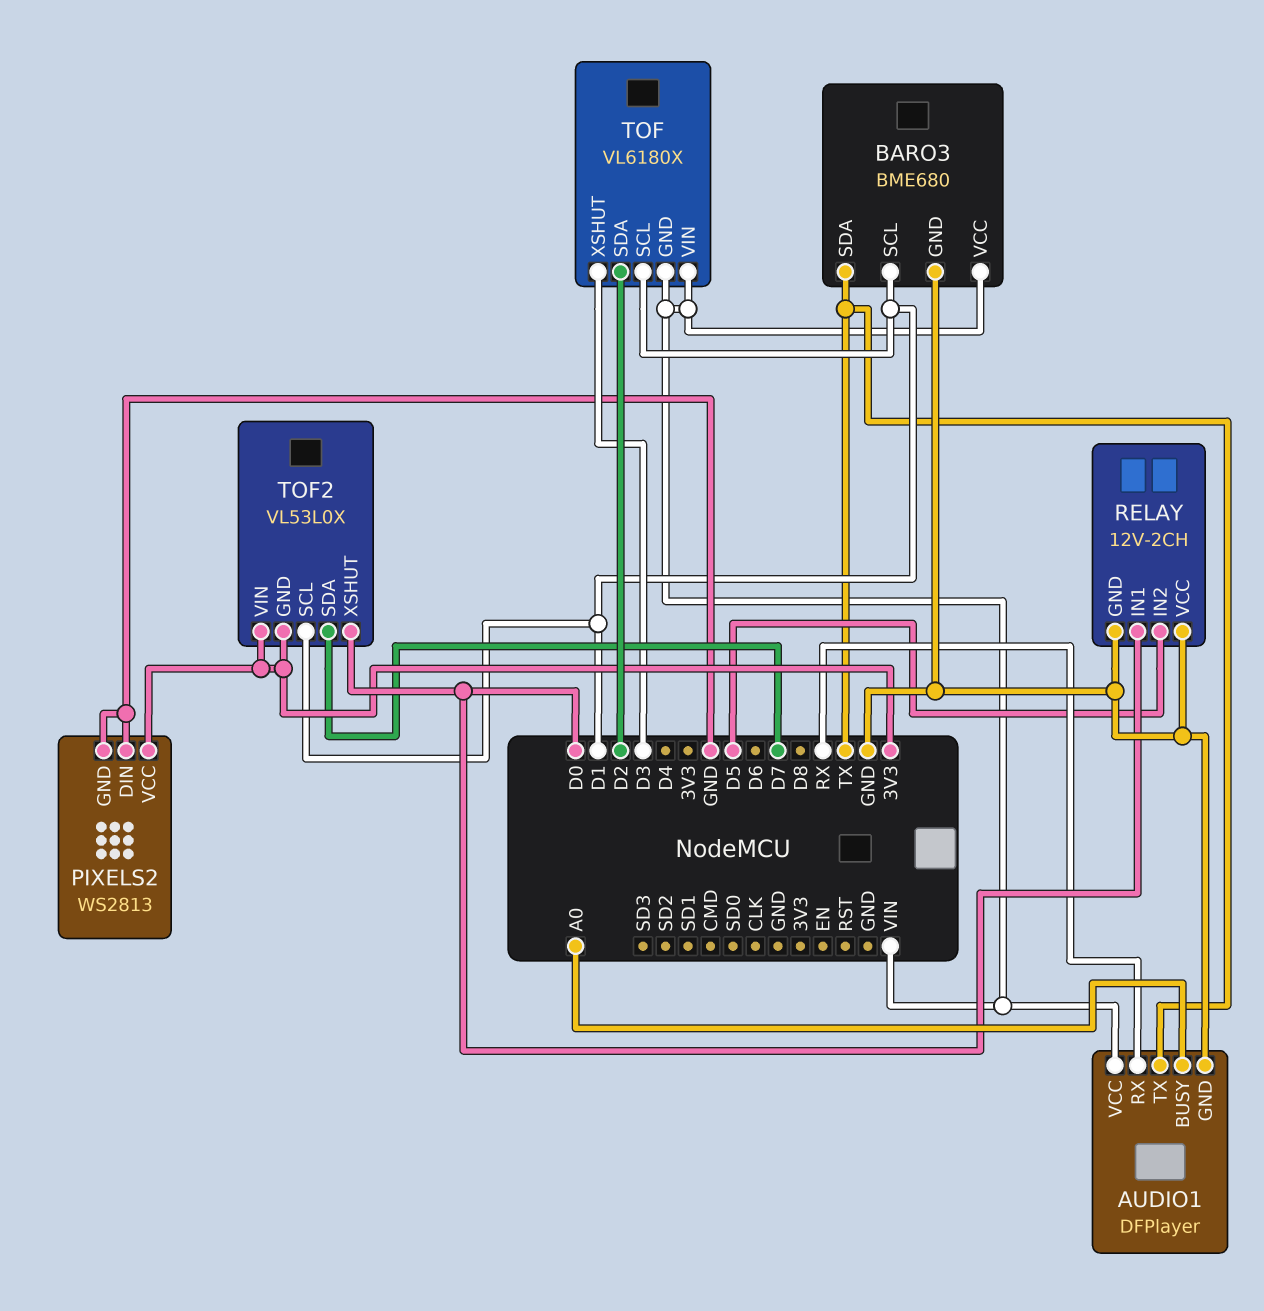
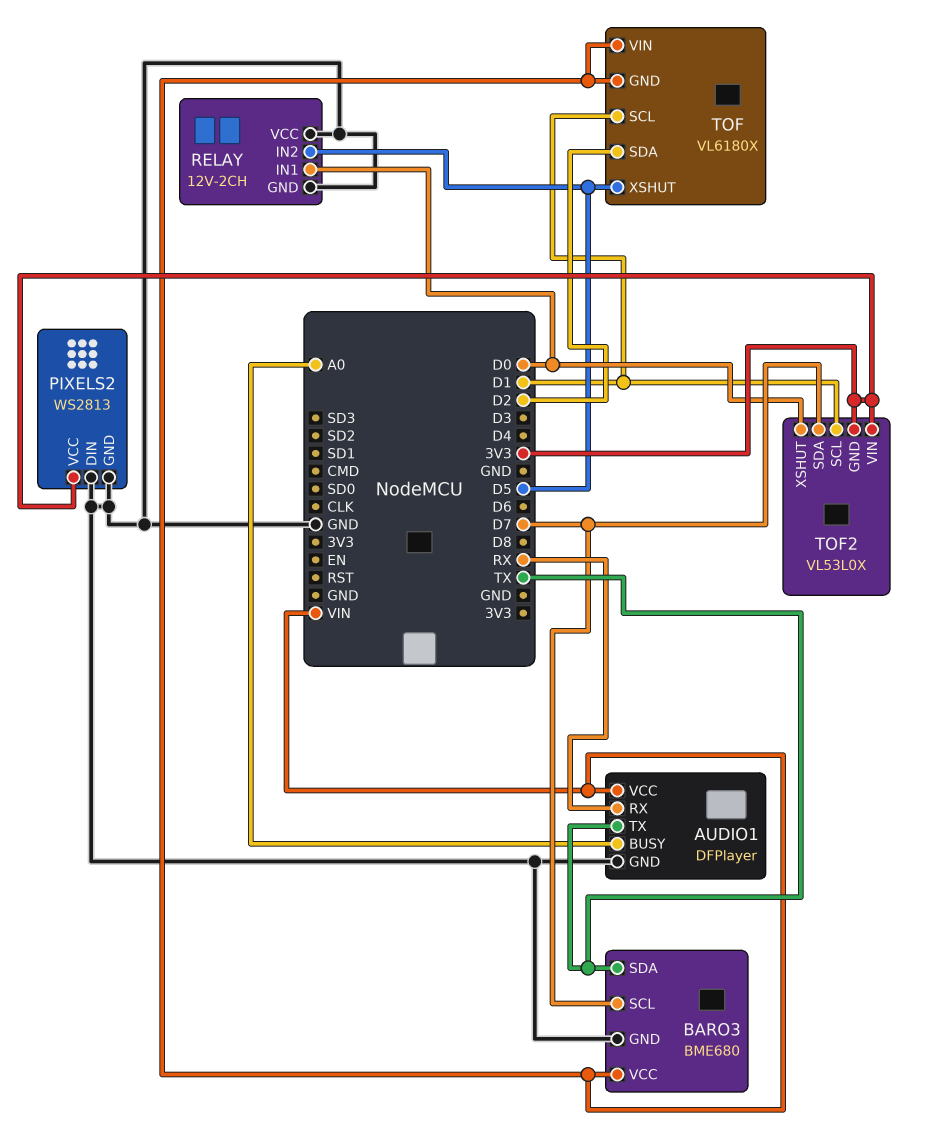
BARO3 pin SCL: D1 -> D7
TOF pin XSHUT: D3 -> D5

